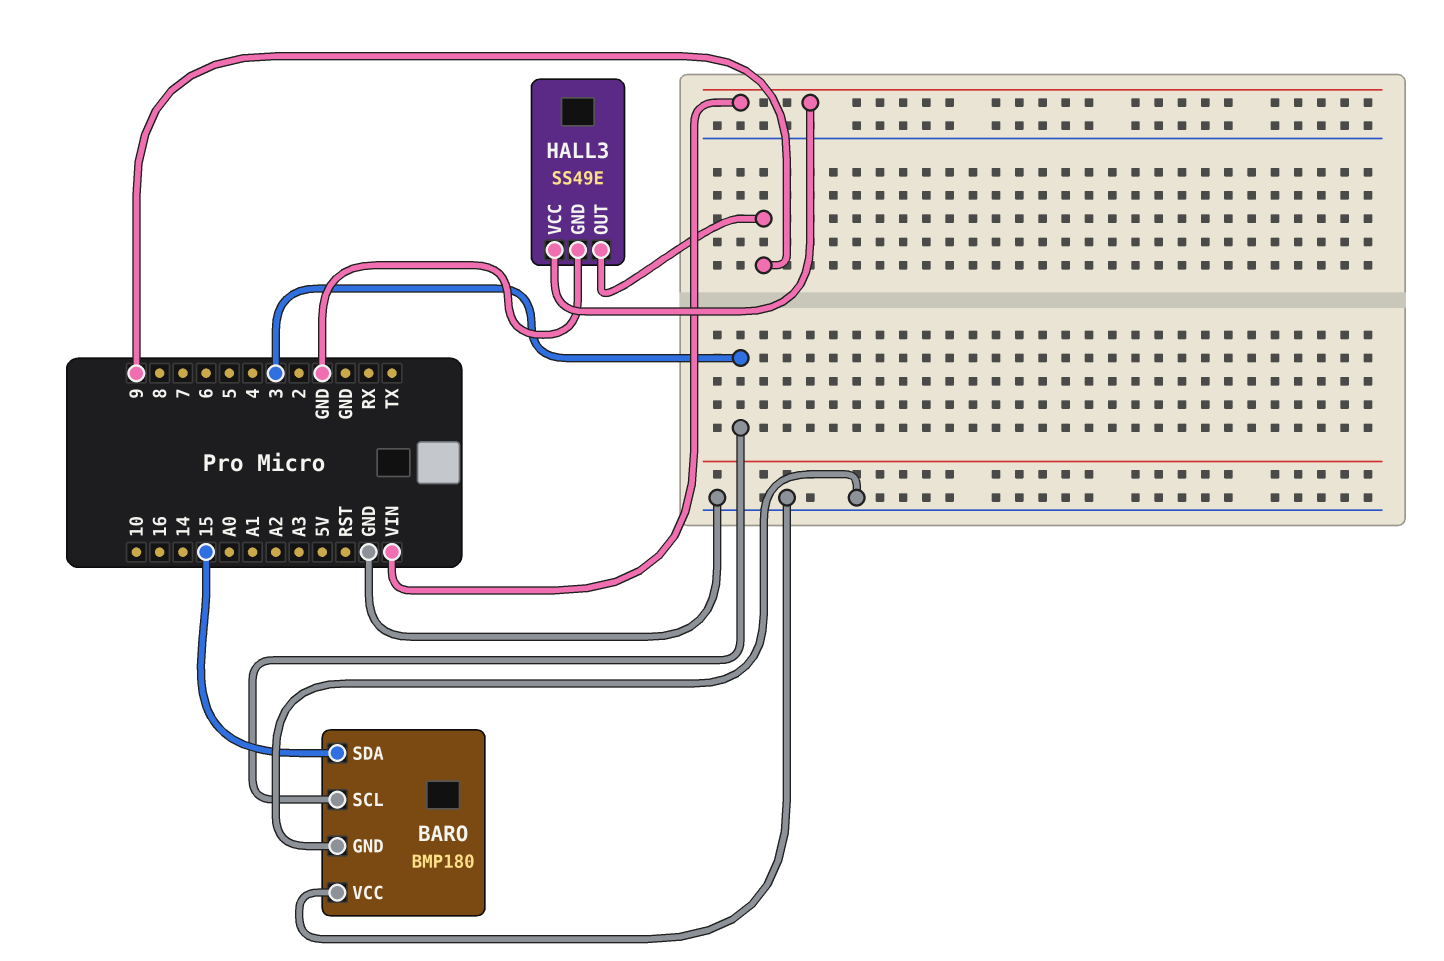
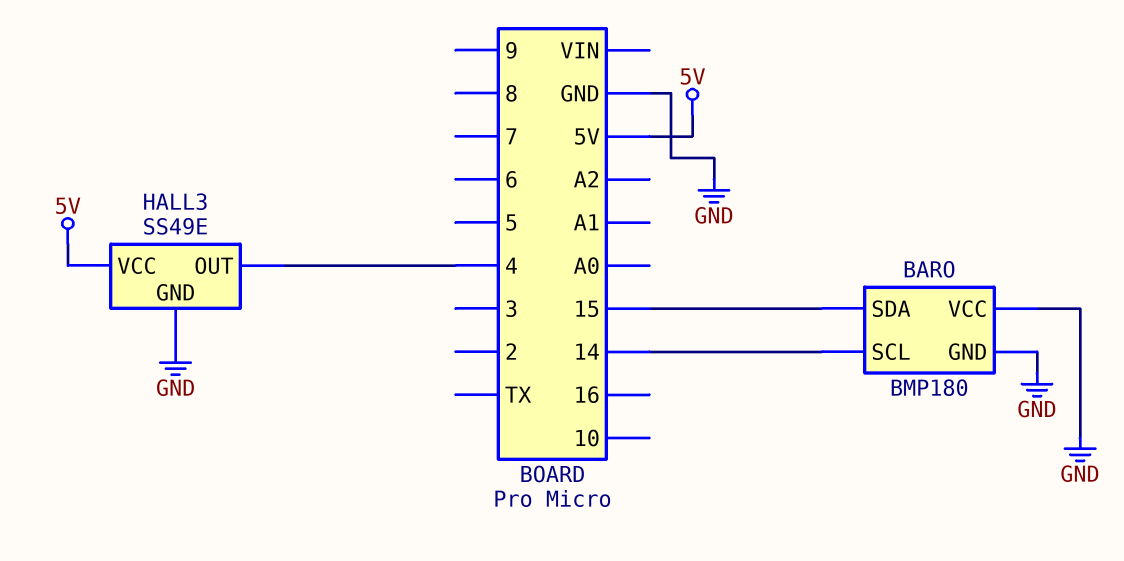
BARO pin SCL: 3 -> 14
HALL3 pin OUT: 9 -> 4
HALL3 pin VCC: VIN -> 5V

